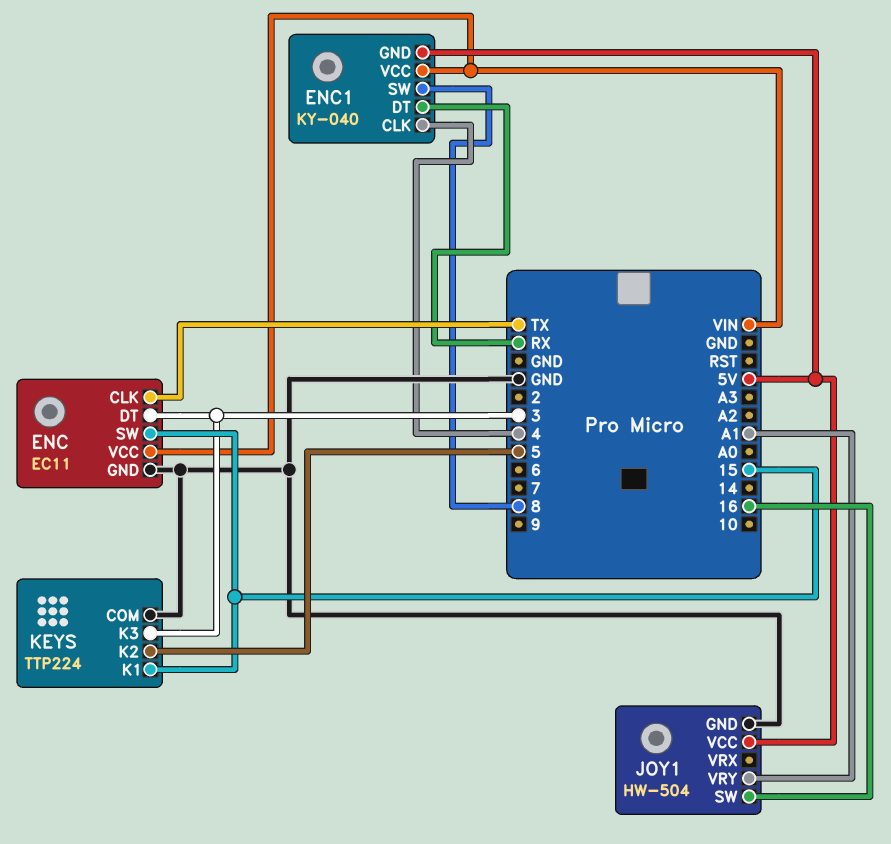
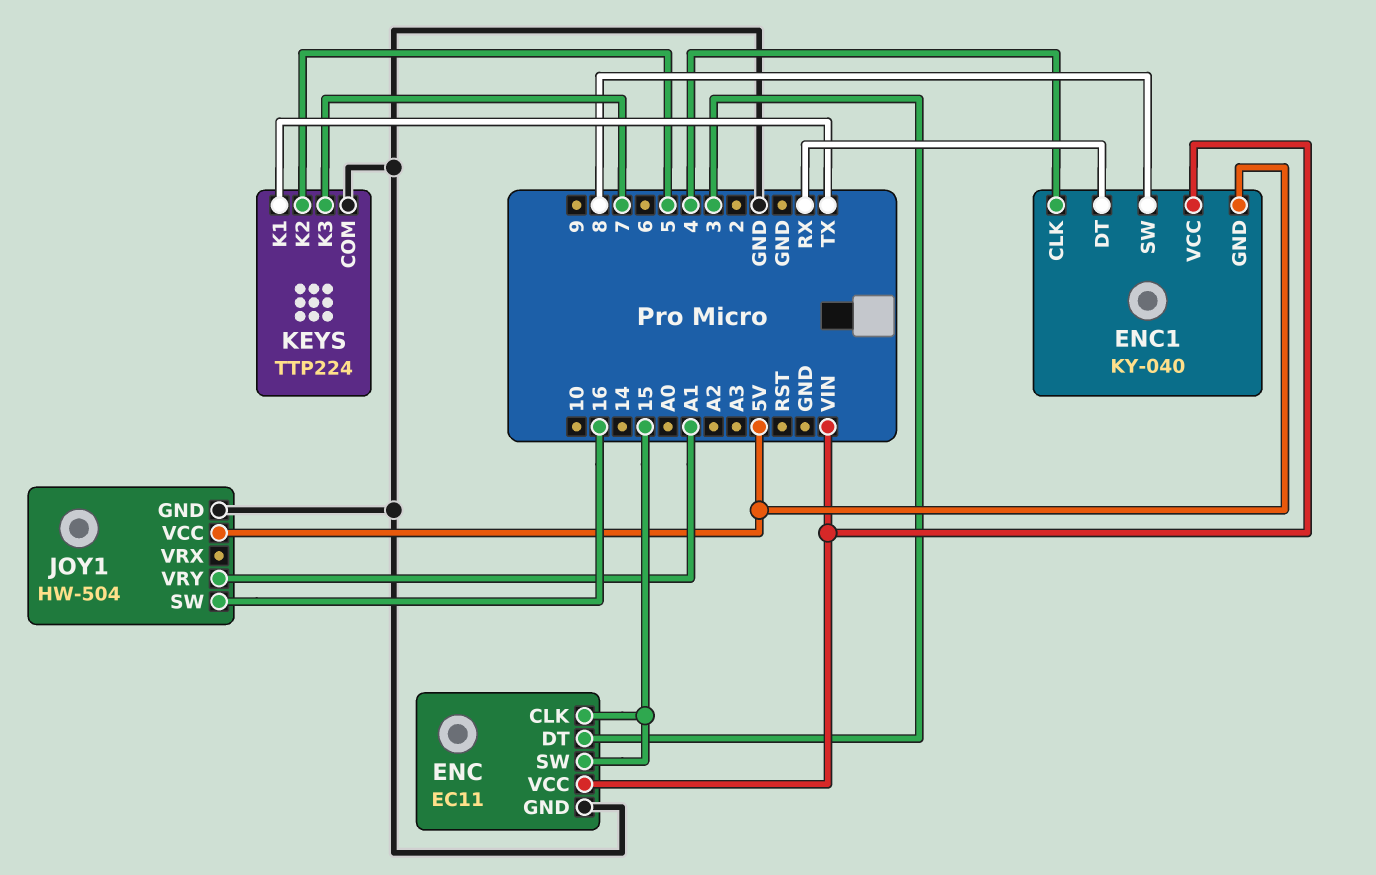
ENC pin CLK: TX -> 15
KEYS pin K1: 15 -> TX
KEYS pin K3: 3 -> 7

